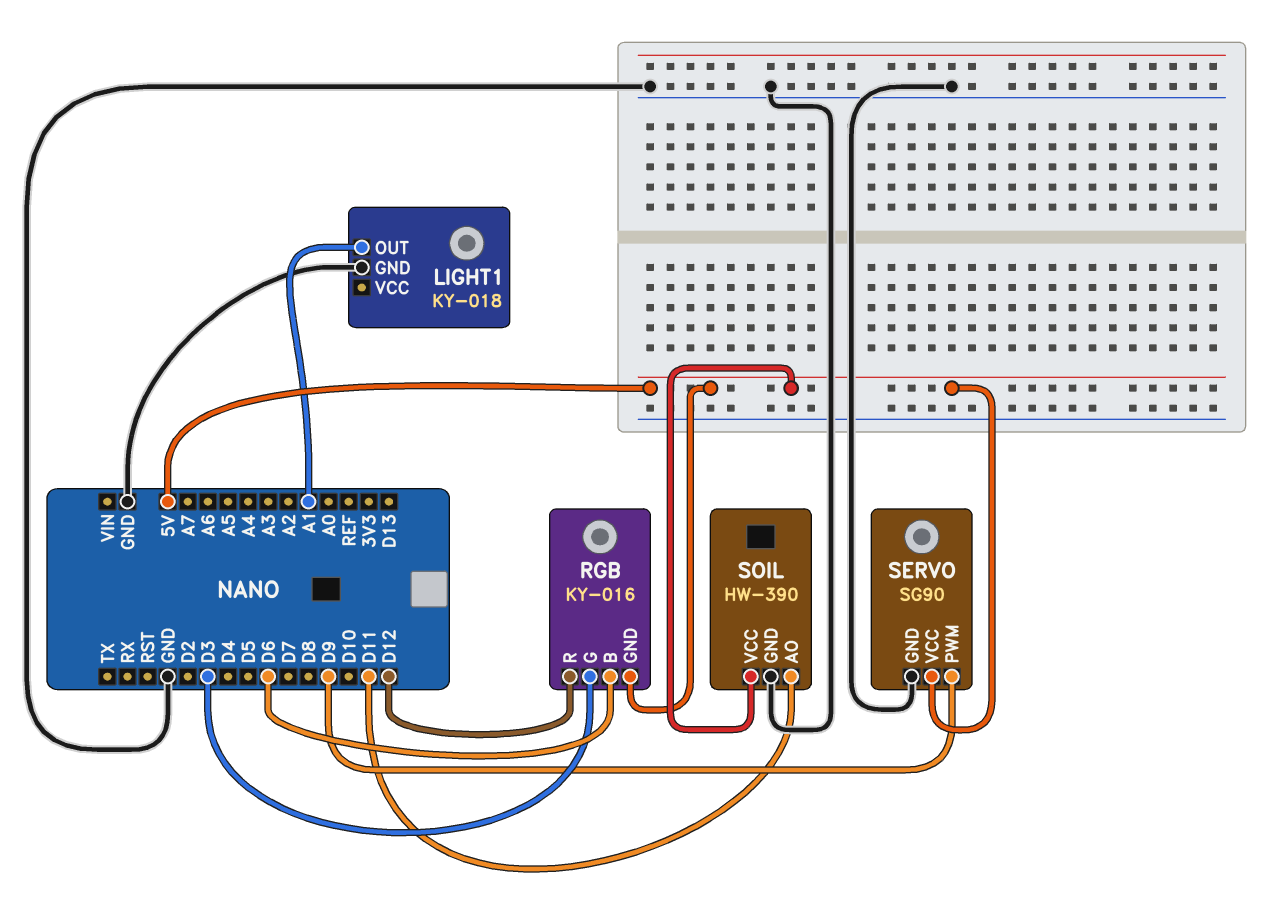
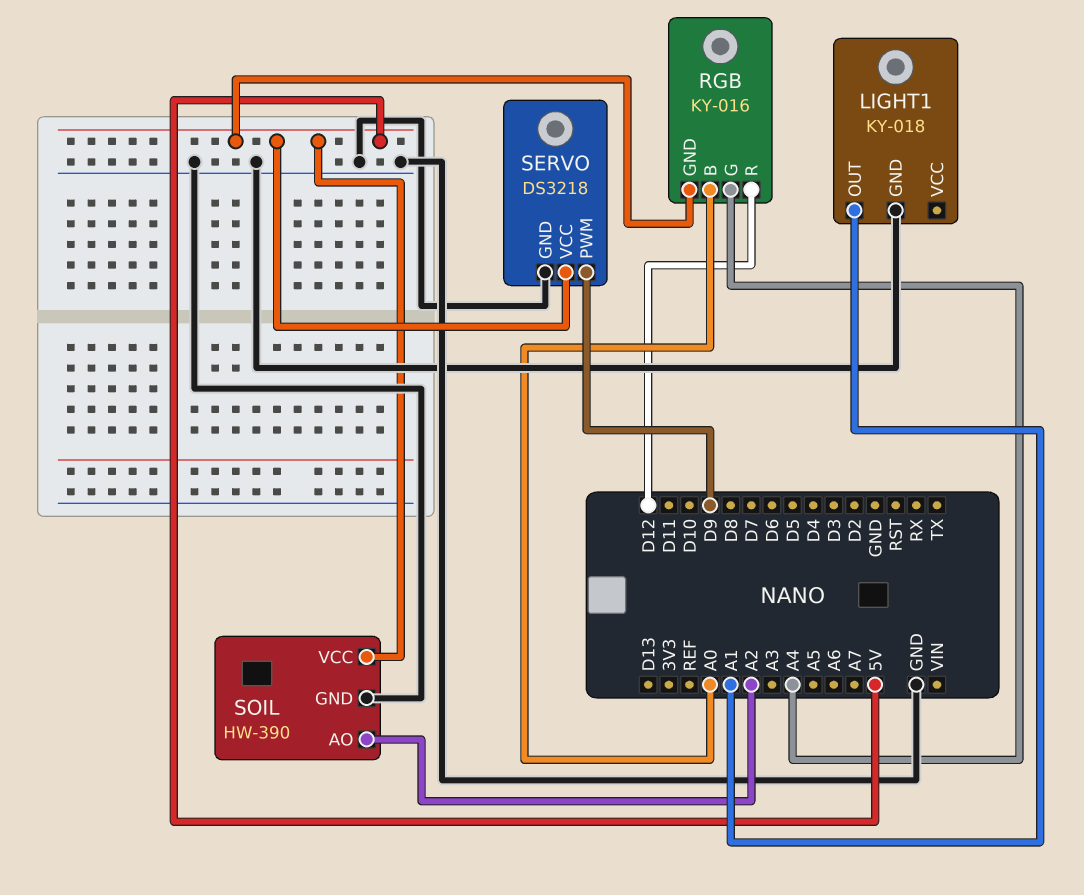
RGB pin B: D6 -> A0
RGB pin G: D3 -> A4
SERVO: SG90 -> DS3218
SOIL pin AO: D11 -> A2

